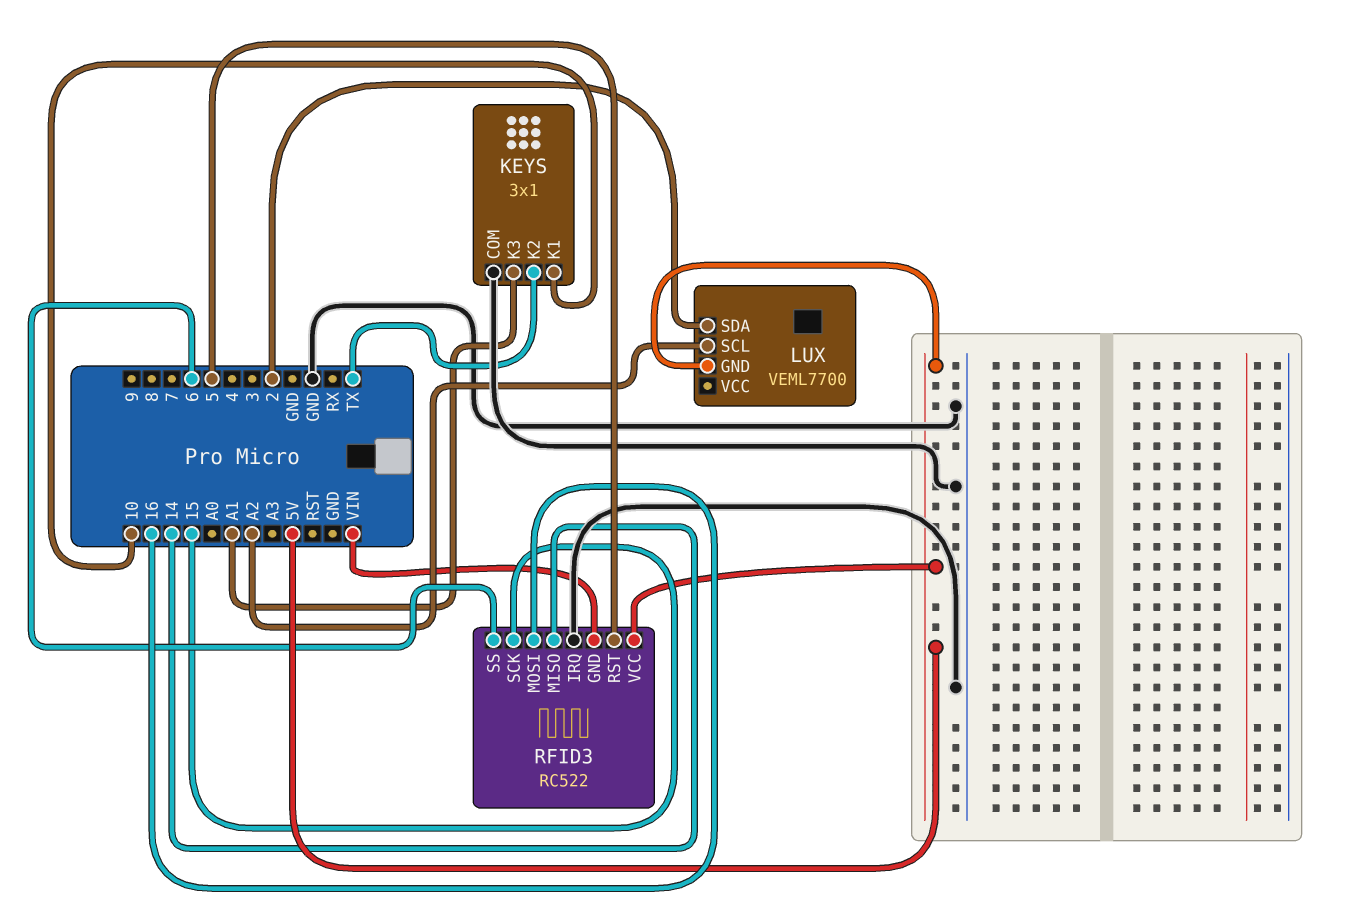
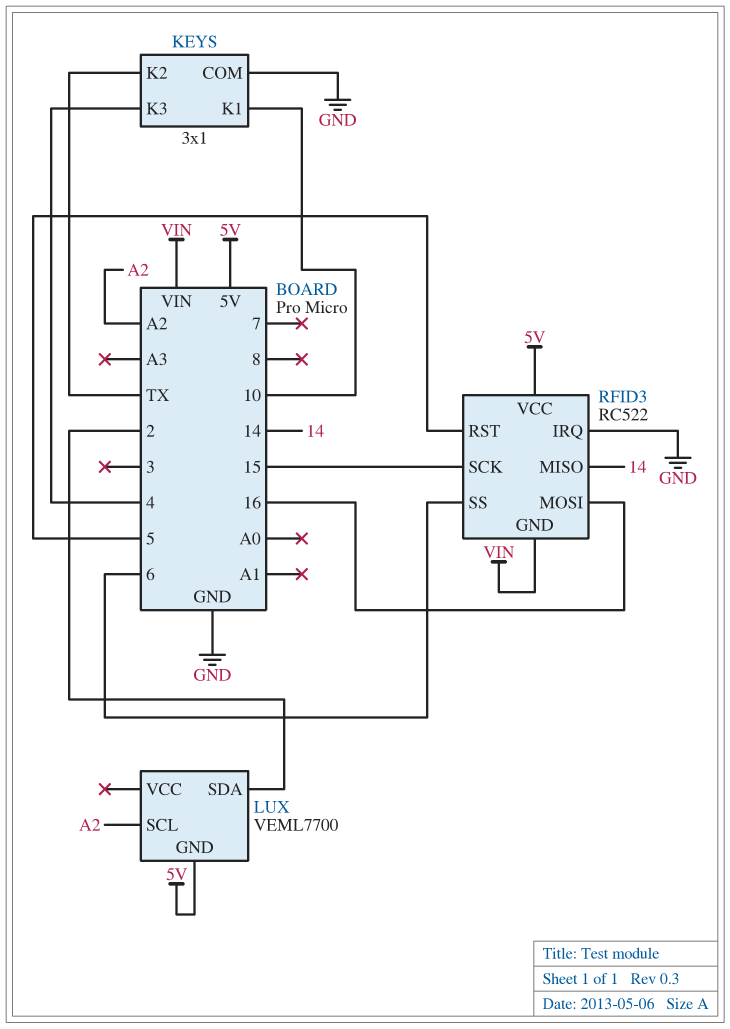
KEYS pin K3: A1 -> 4

